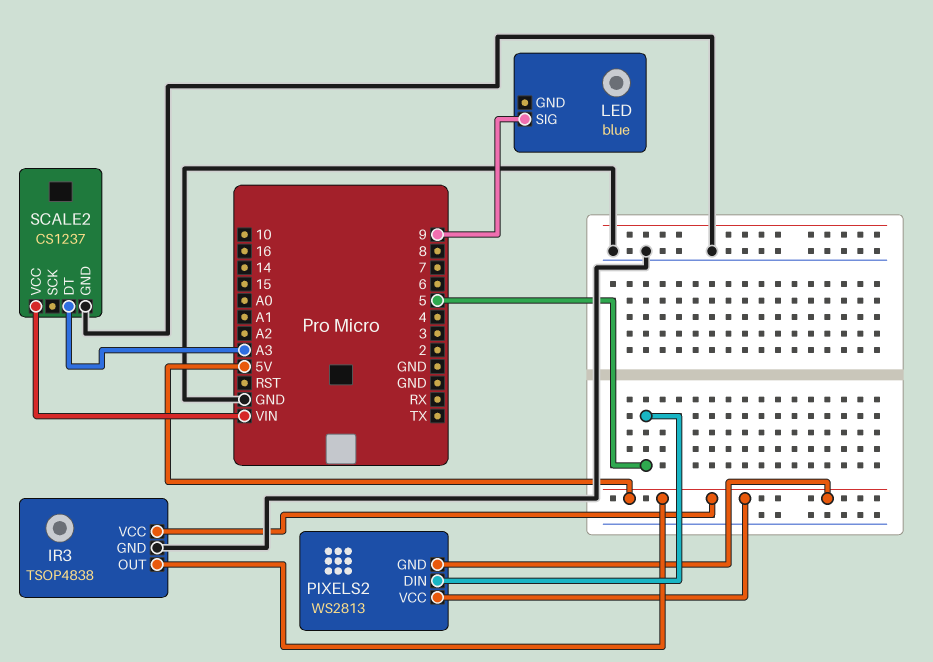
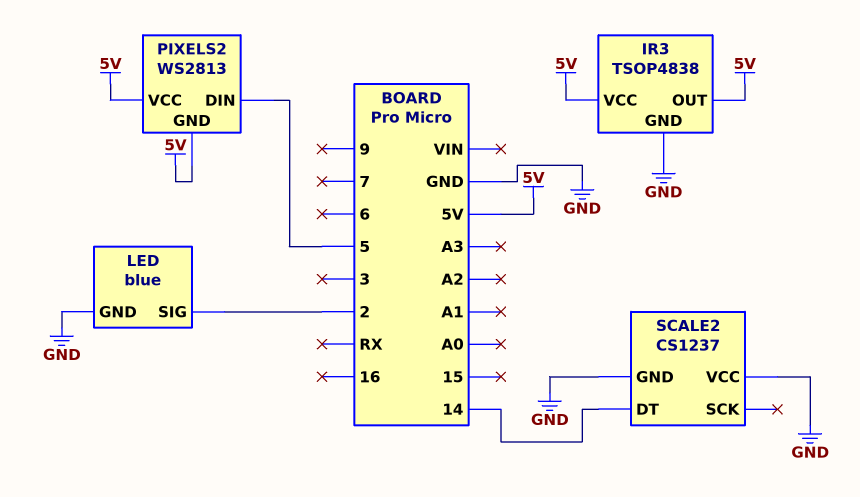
LED pin GND: none -> GND
LED pin SIG: 9 -> 2
SCALE2 pin DT: A3 -> 14
SCALE2 pin VCC: VIN -> GND

